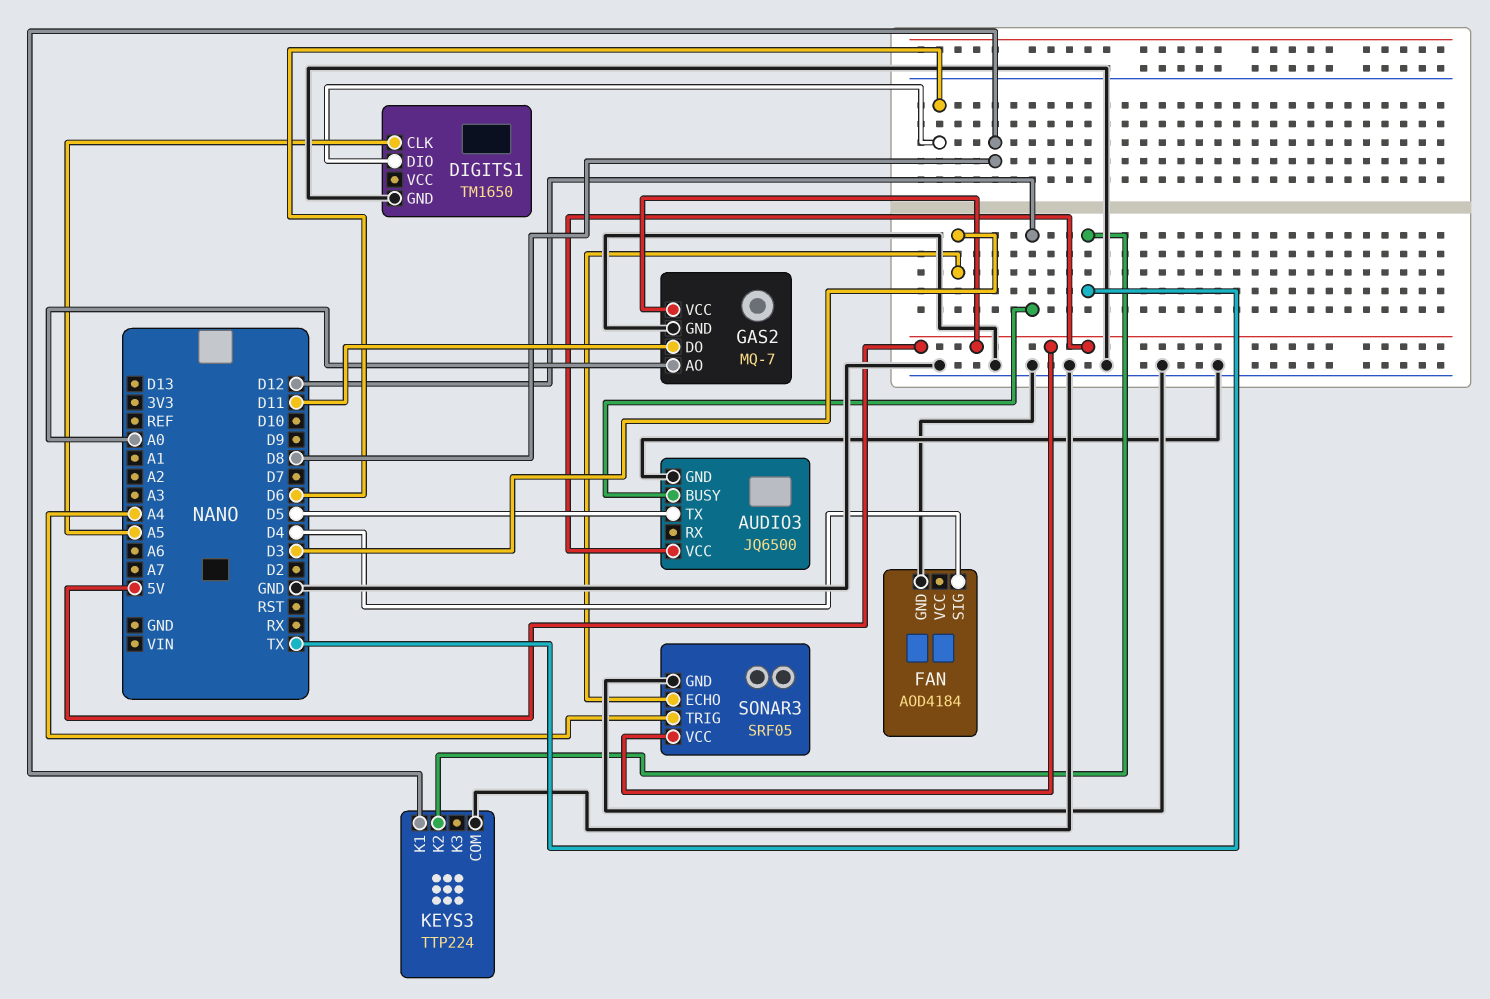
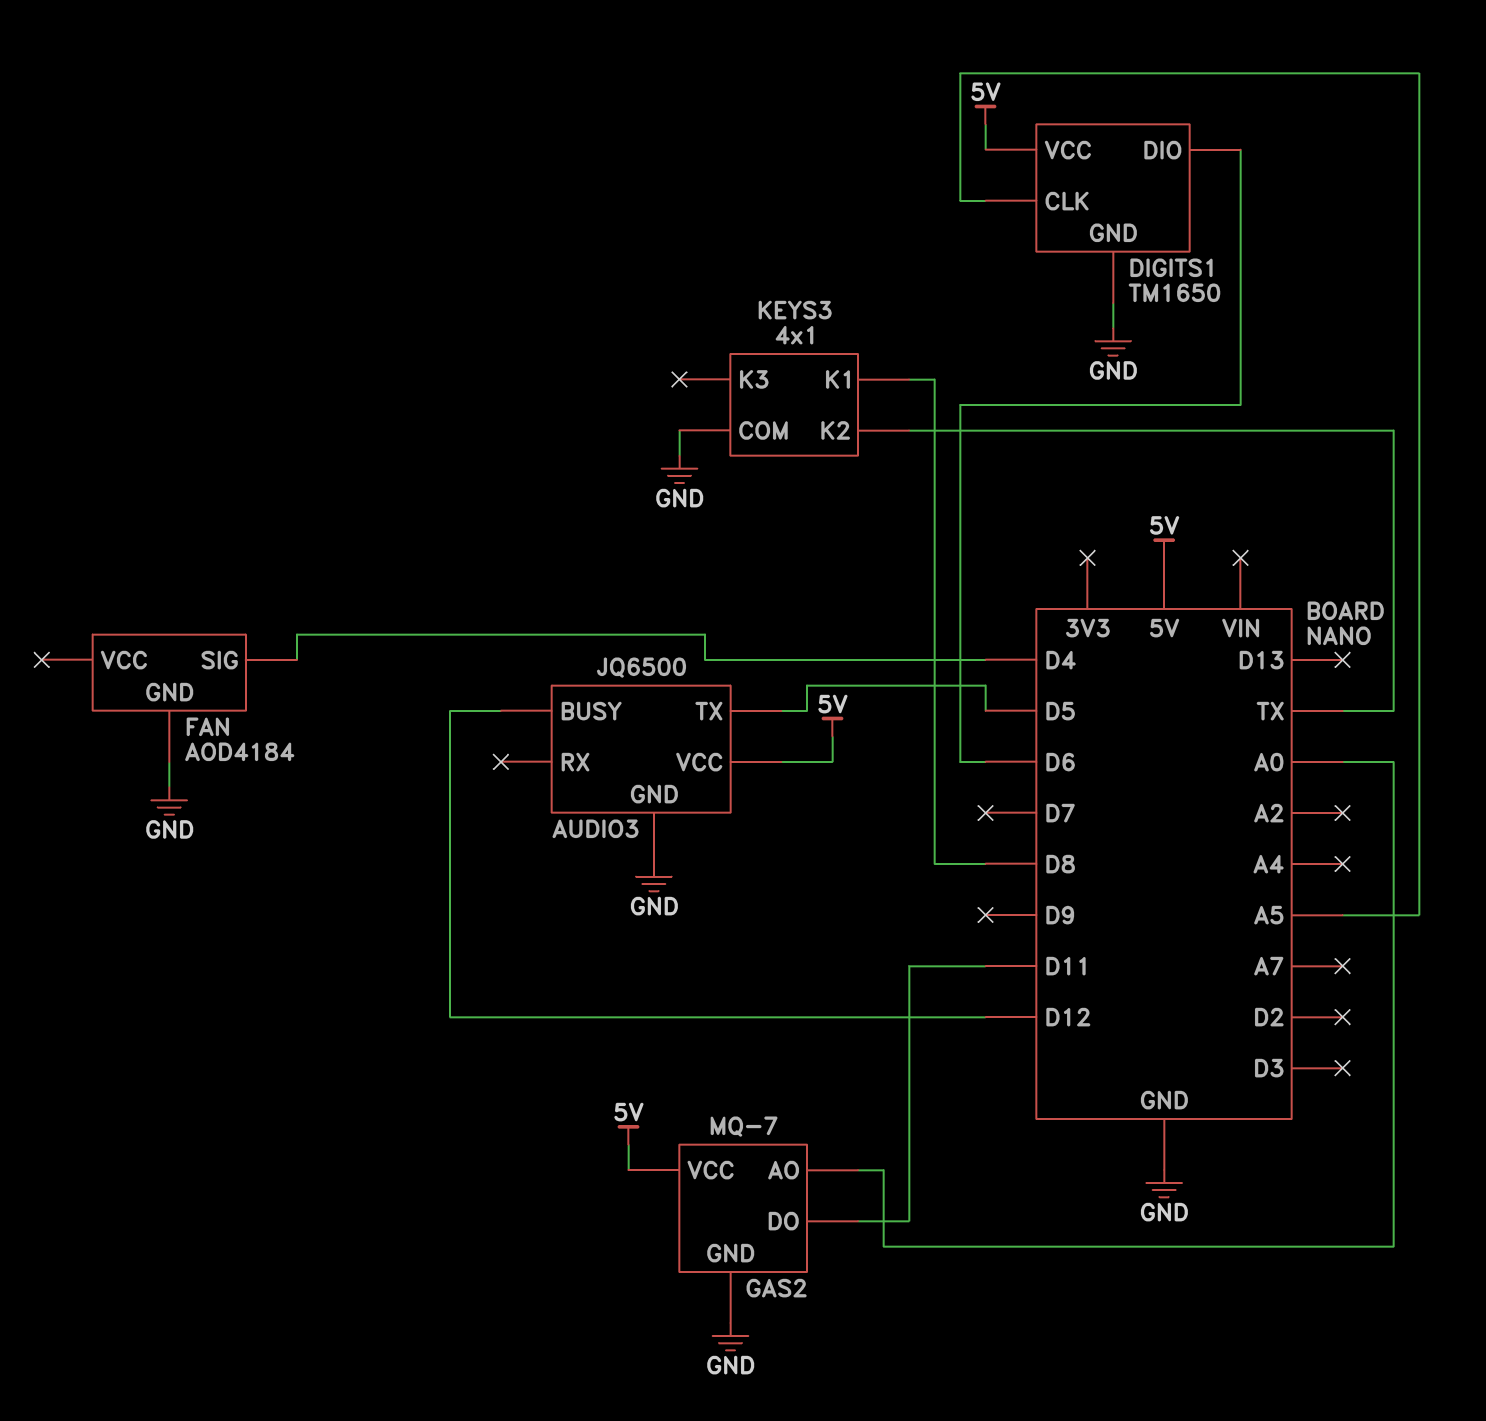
DIGITS1 pin VCC: none -> 5V
KEYS3: TTP224 -> 4x1
SONAR3: SRF05 -> none
SONAR3 pin ECHO: D3 -> none
SONAR3 pin GND: GND -> none
SONAR3 pin TRIG: A4 -> none
SONAR3 pin VCC: 5V -> none

